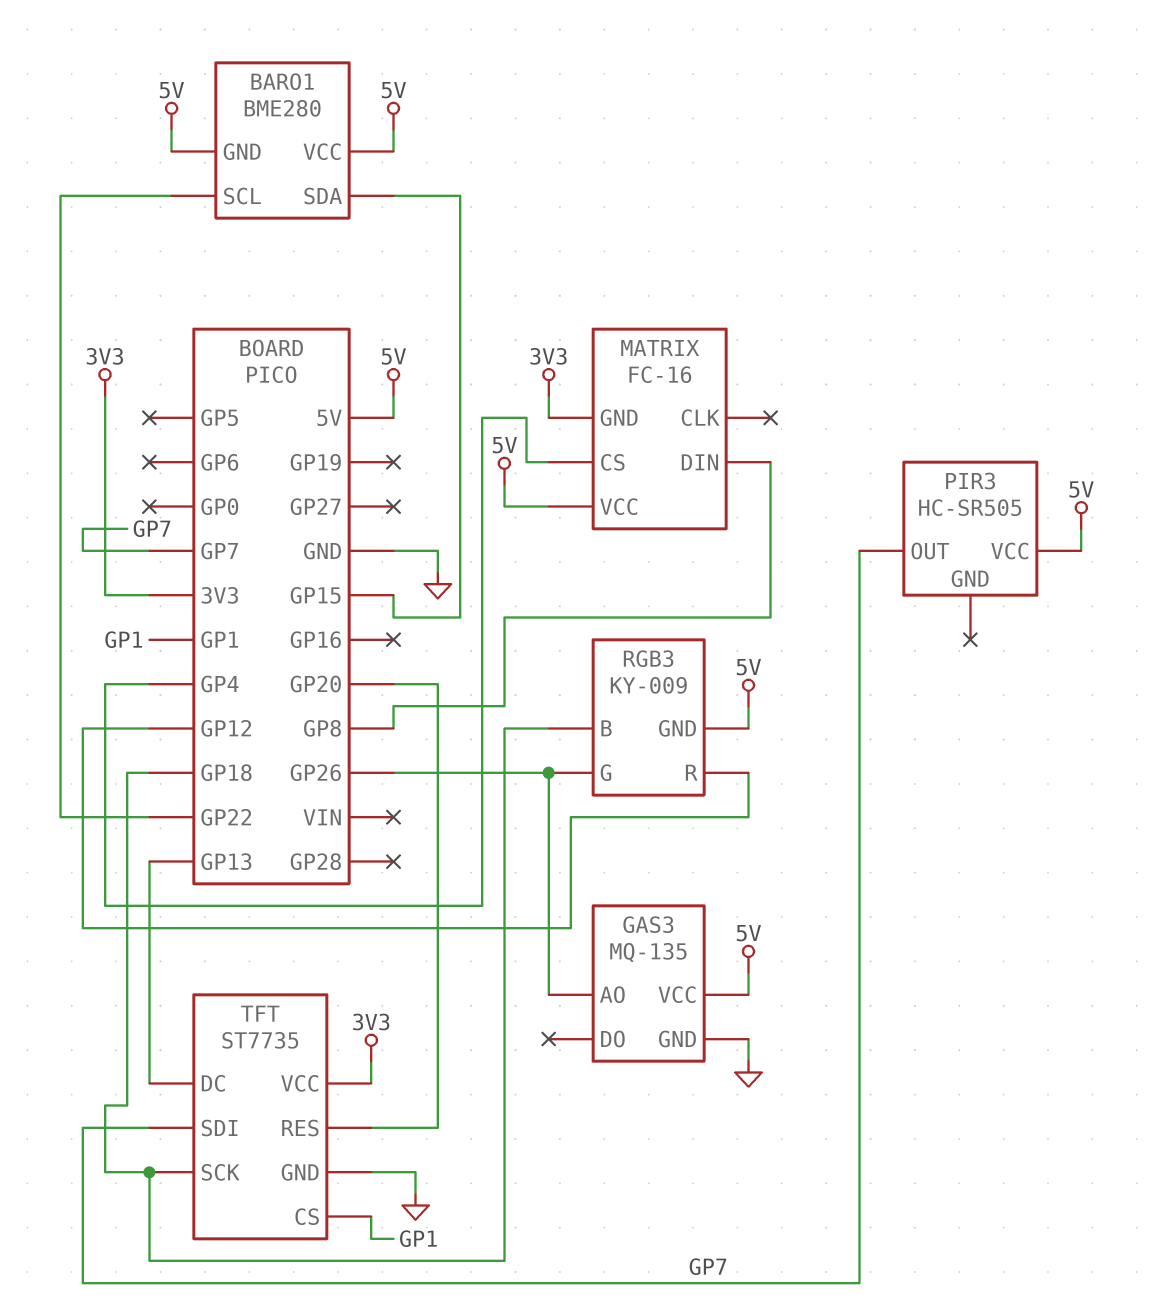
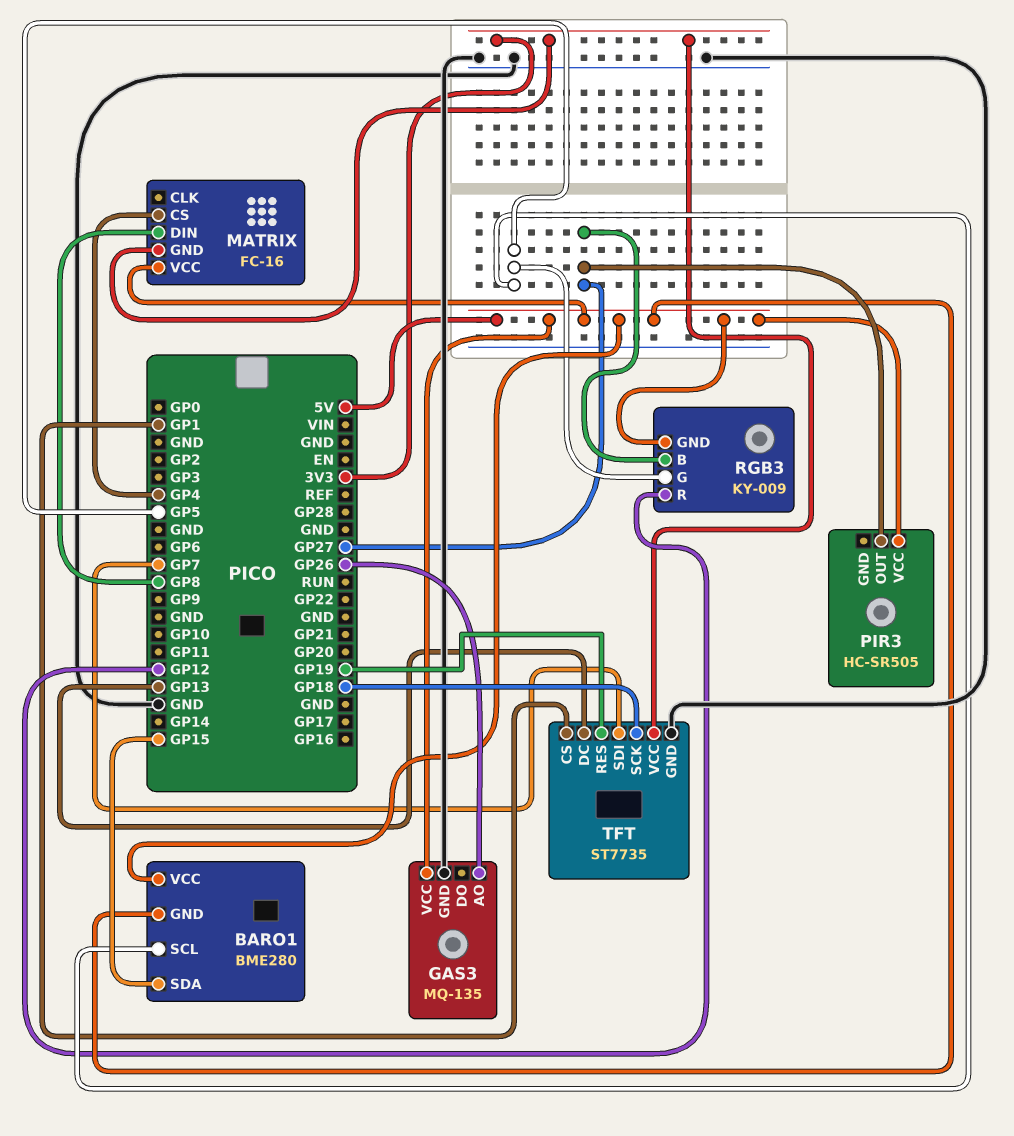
BARO1 pin SCL: GP22 -> GP5
PIR3 pin OUT: GP7 -> GP27
RGB3 pin B: GP18 -> GP27
RGB3 pin G: GP26 -> GP5
TFT pin RES: GP20 -> GP19

